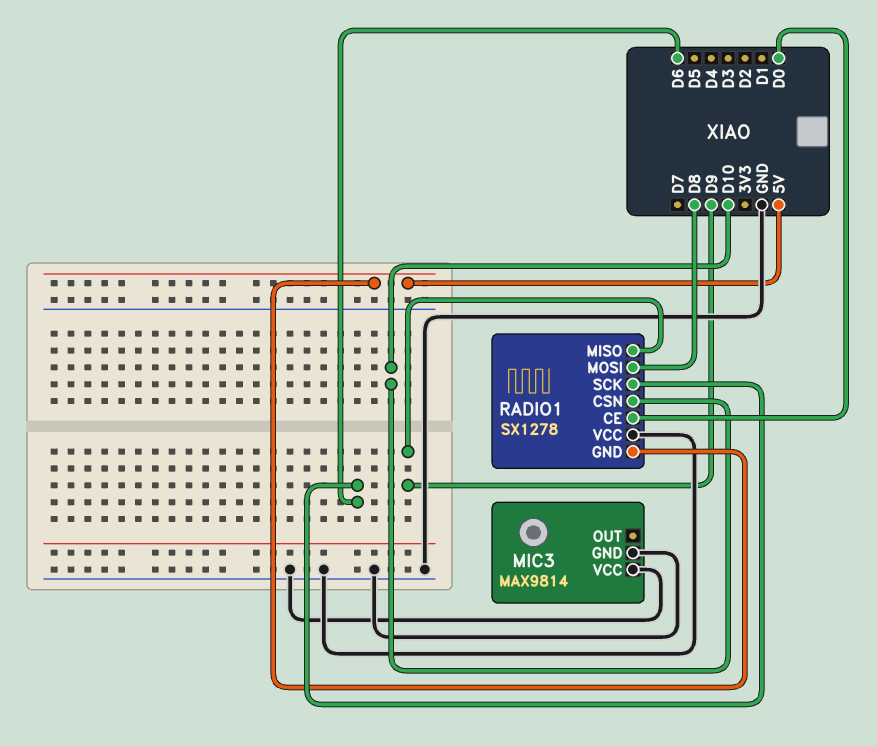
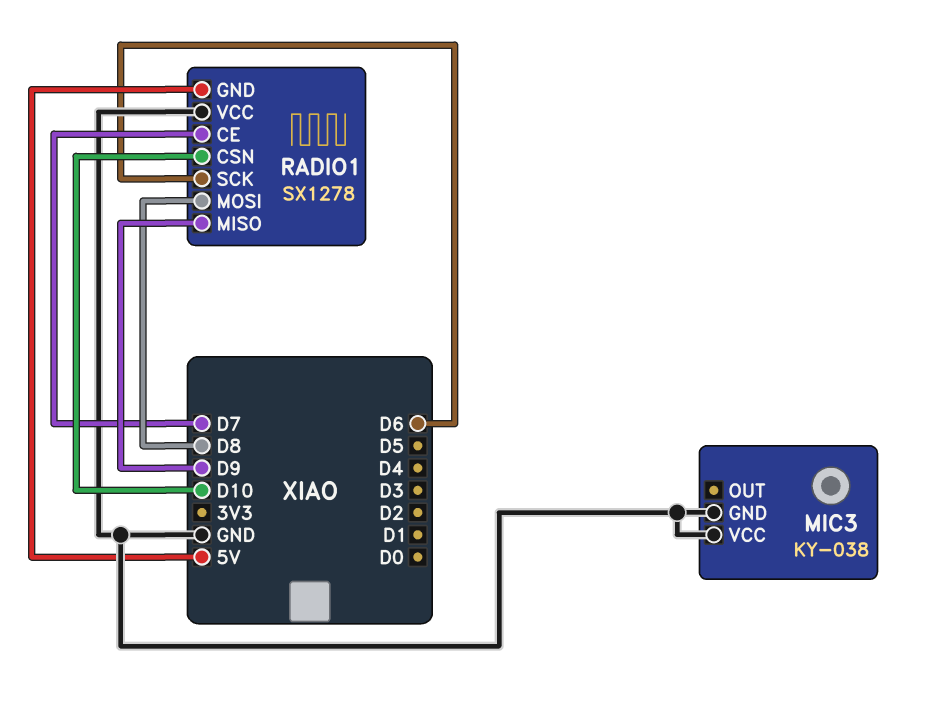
MIC3: MAX9814 -> KY-038
RADIO1 pin CE: D0 -> D7

